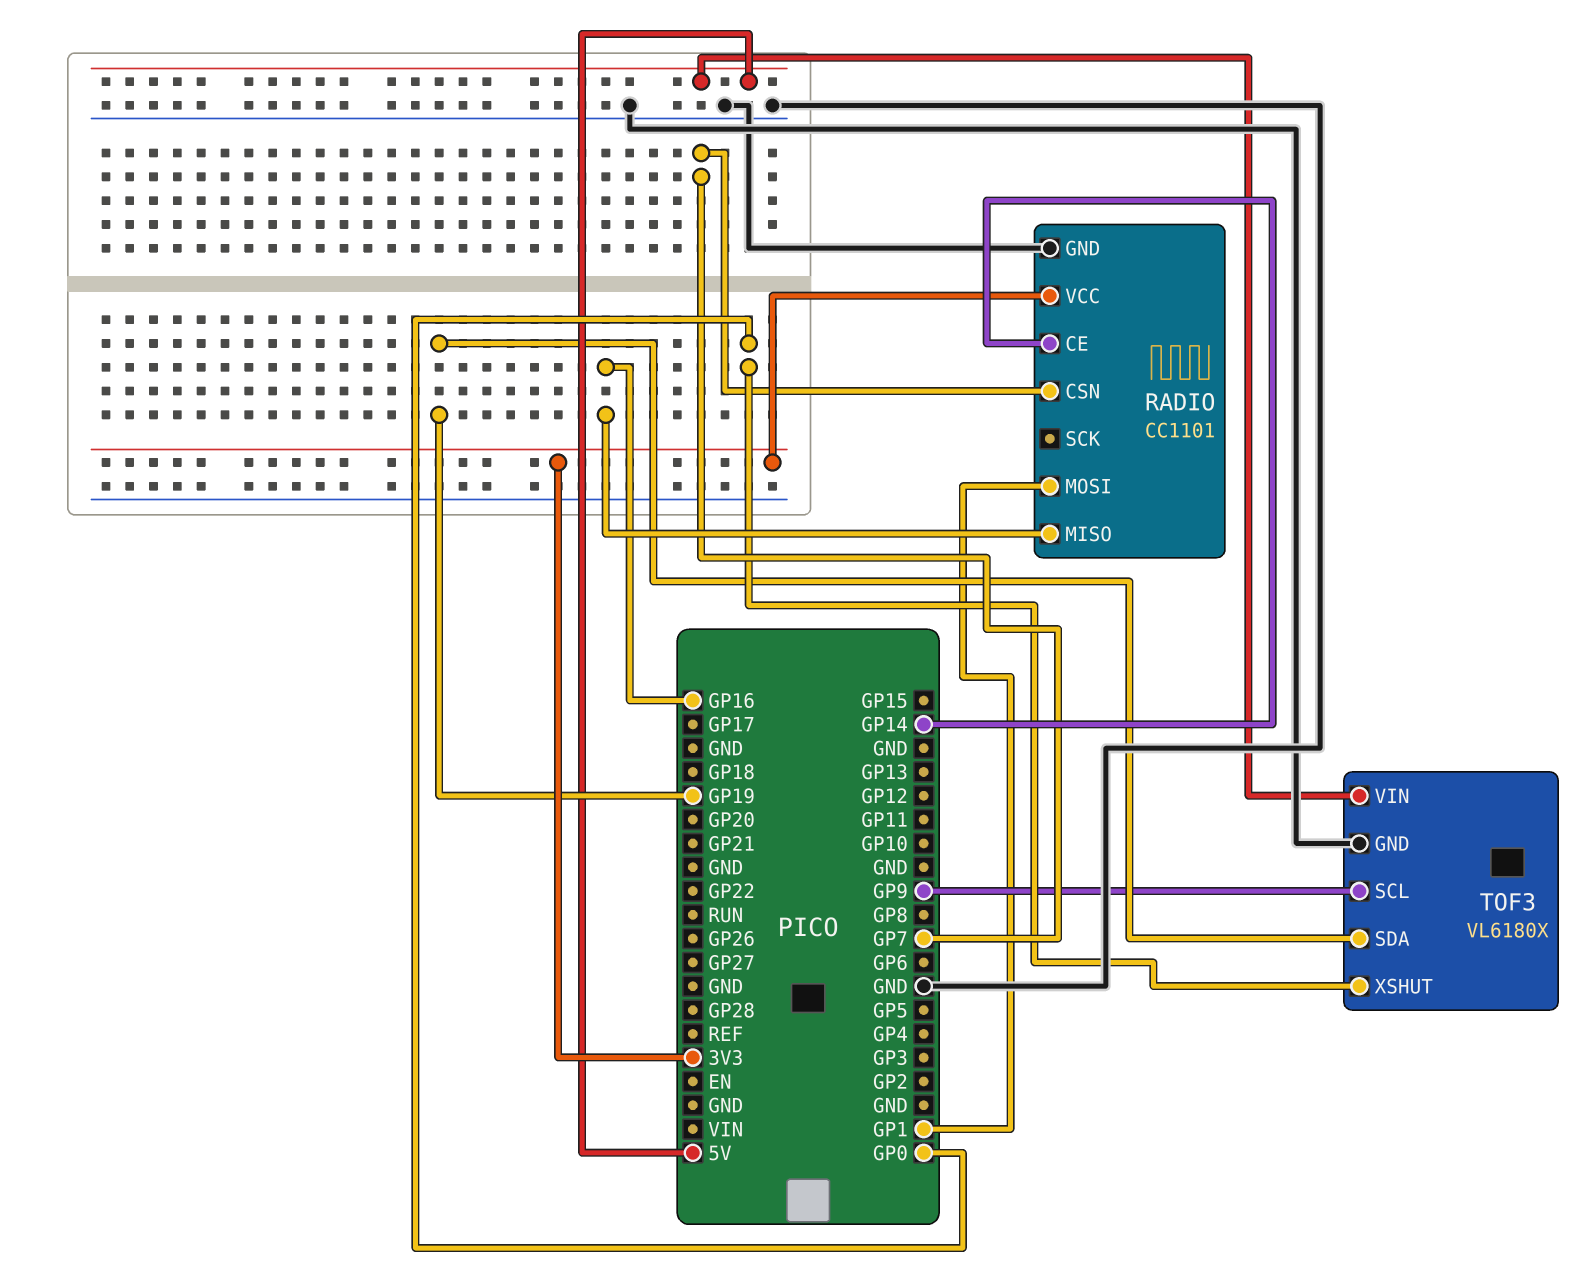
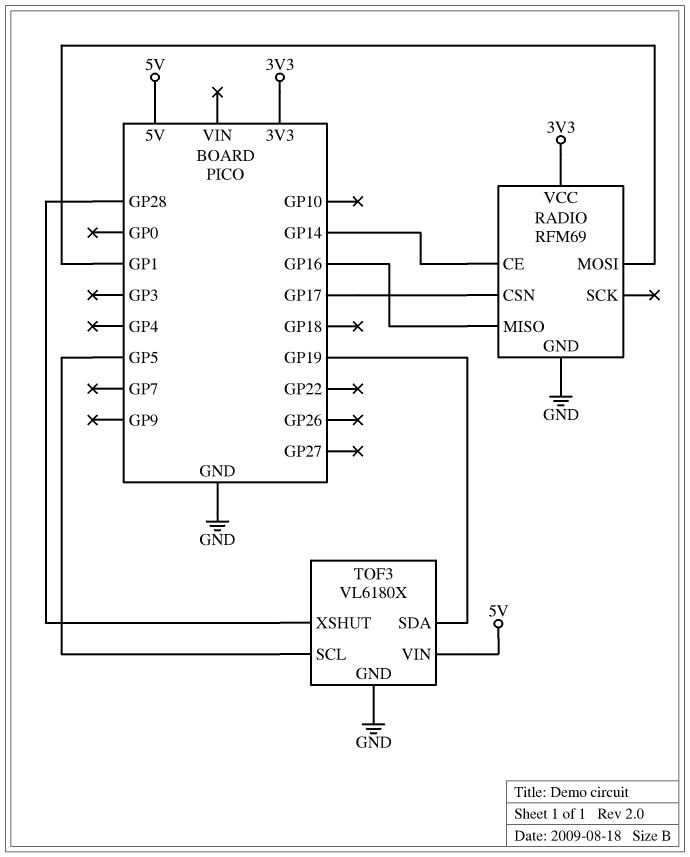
RADIO: CC1101 -> RFM69
RADIO pin CSN: GP7 -> GP17
TOF3 pin SCL: GP9 -> GP5
TOF3 pin XSHUT: GP0 -> GP28

